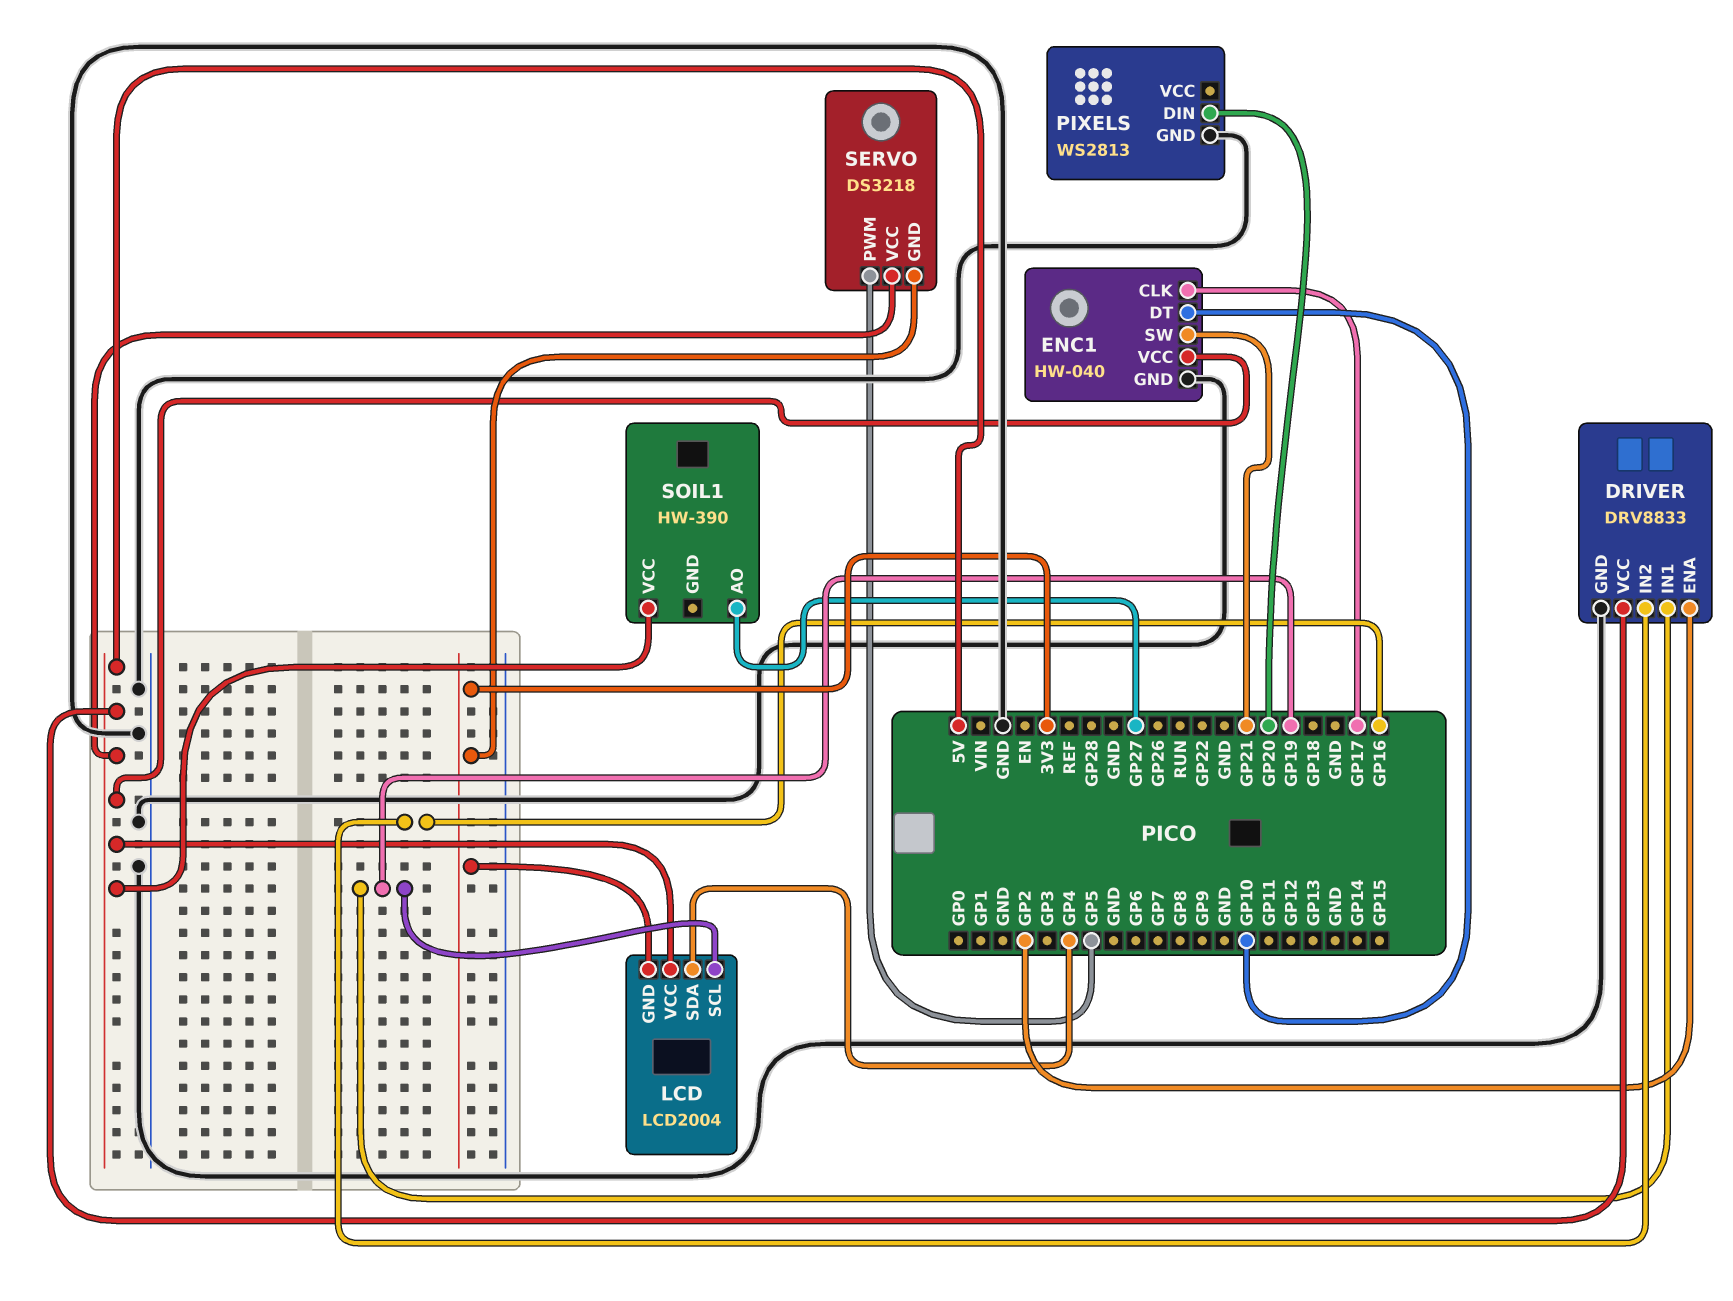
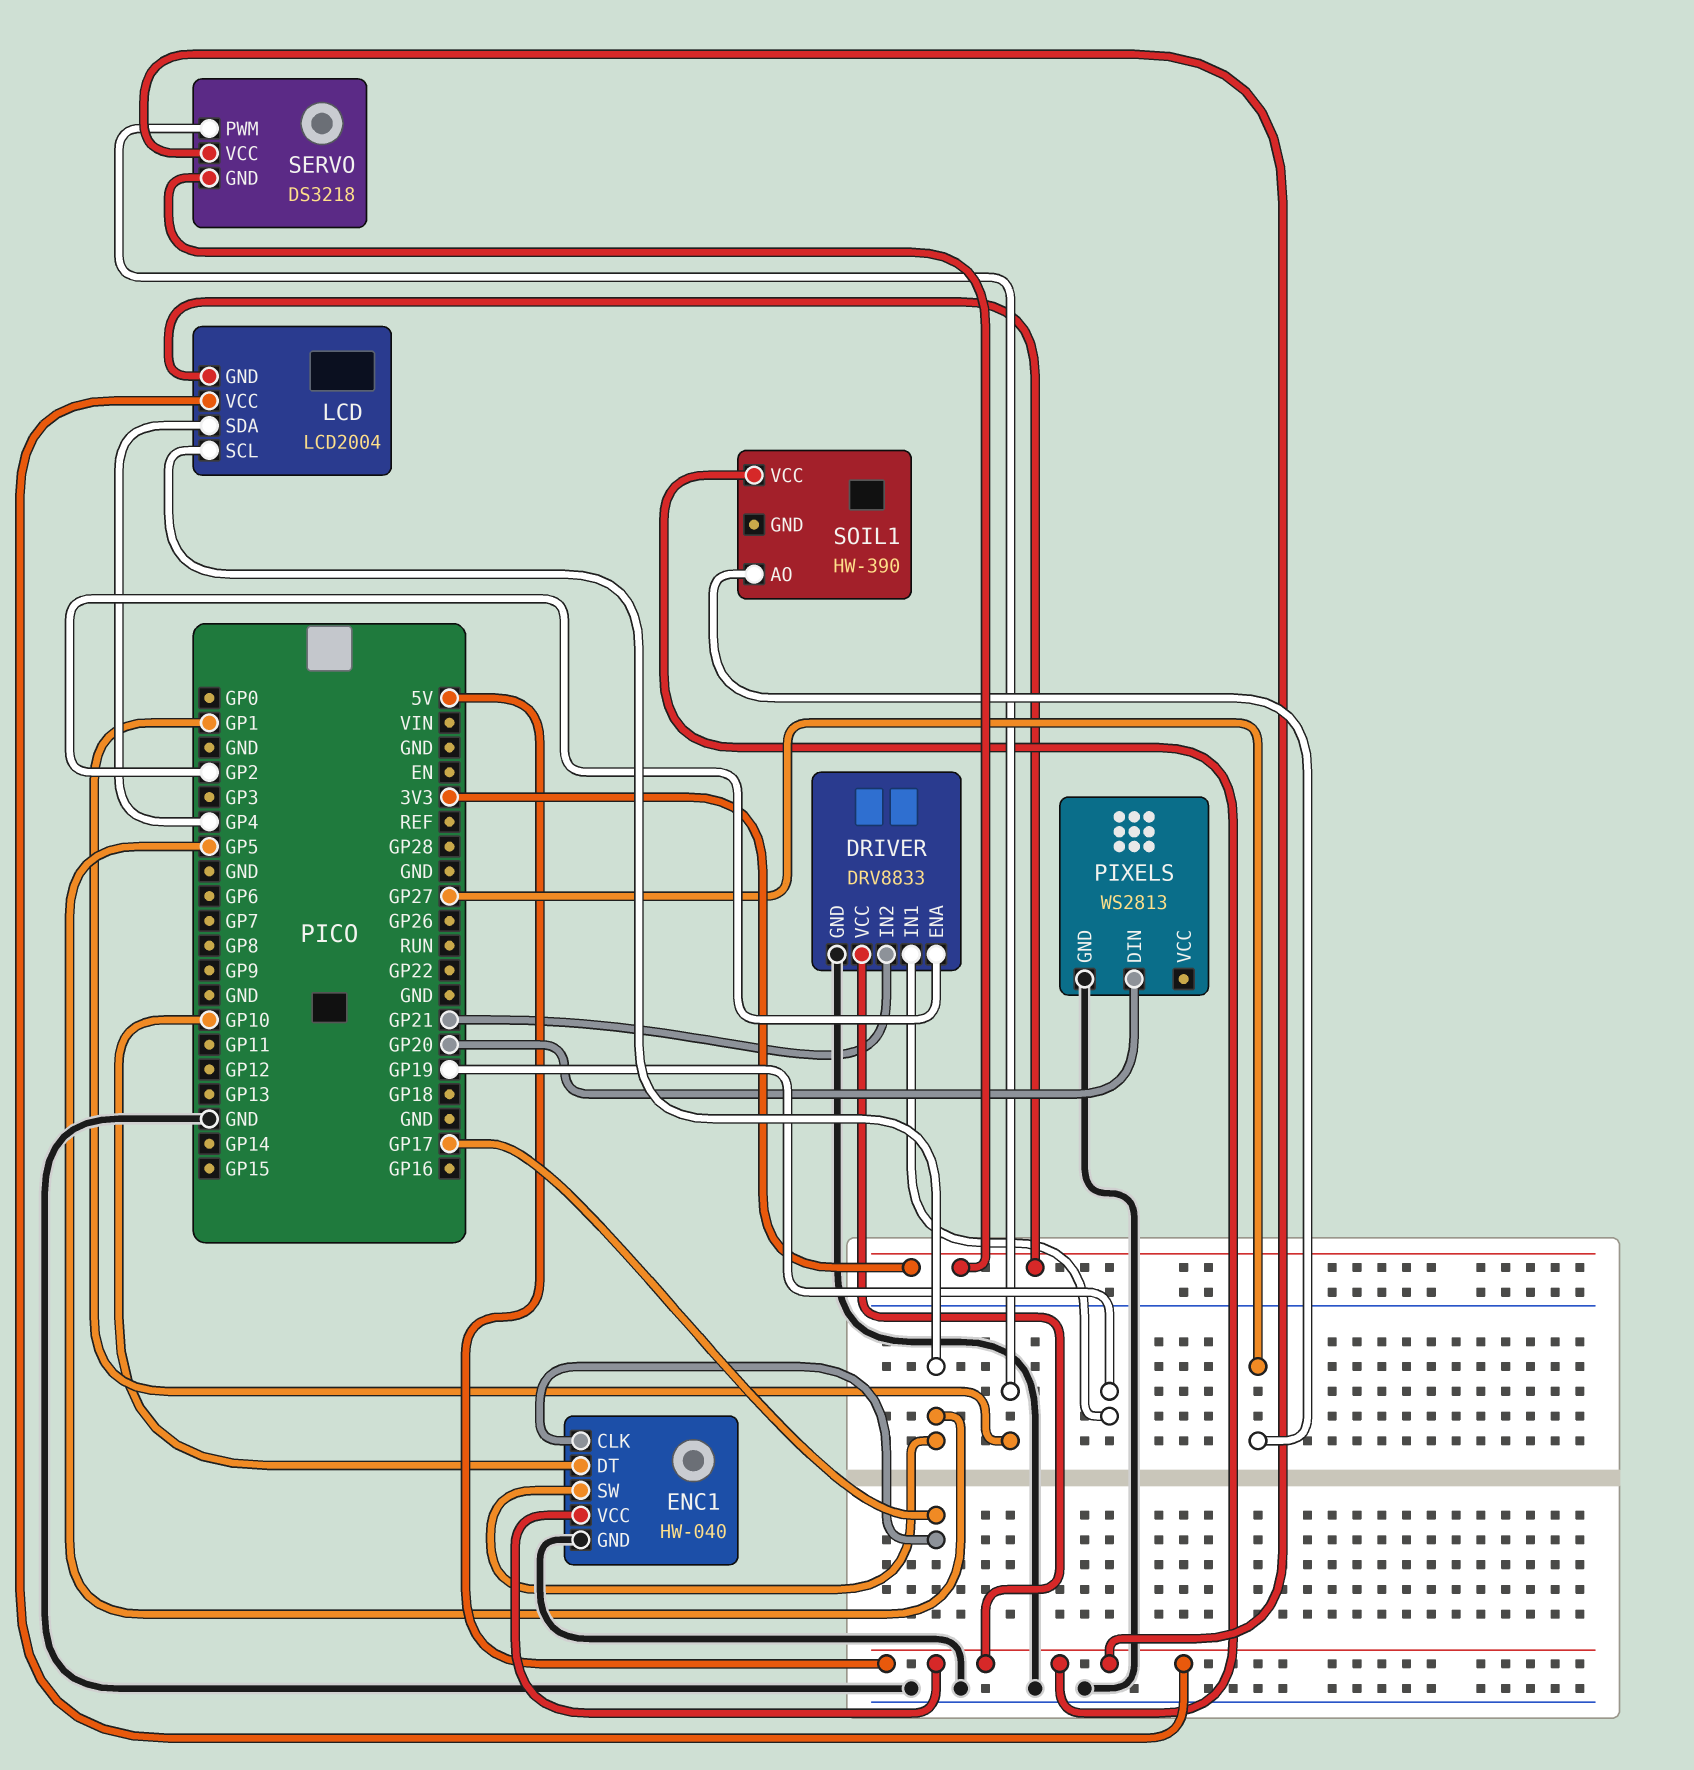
DRIVER pin IN2: GP16 -> GP21
ENC1 pin SW: GP21 -> GP5
LCD pin SCL: GP19 -> GP5
SERVO pin PWM: GP5 -> GP1

